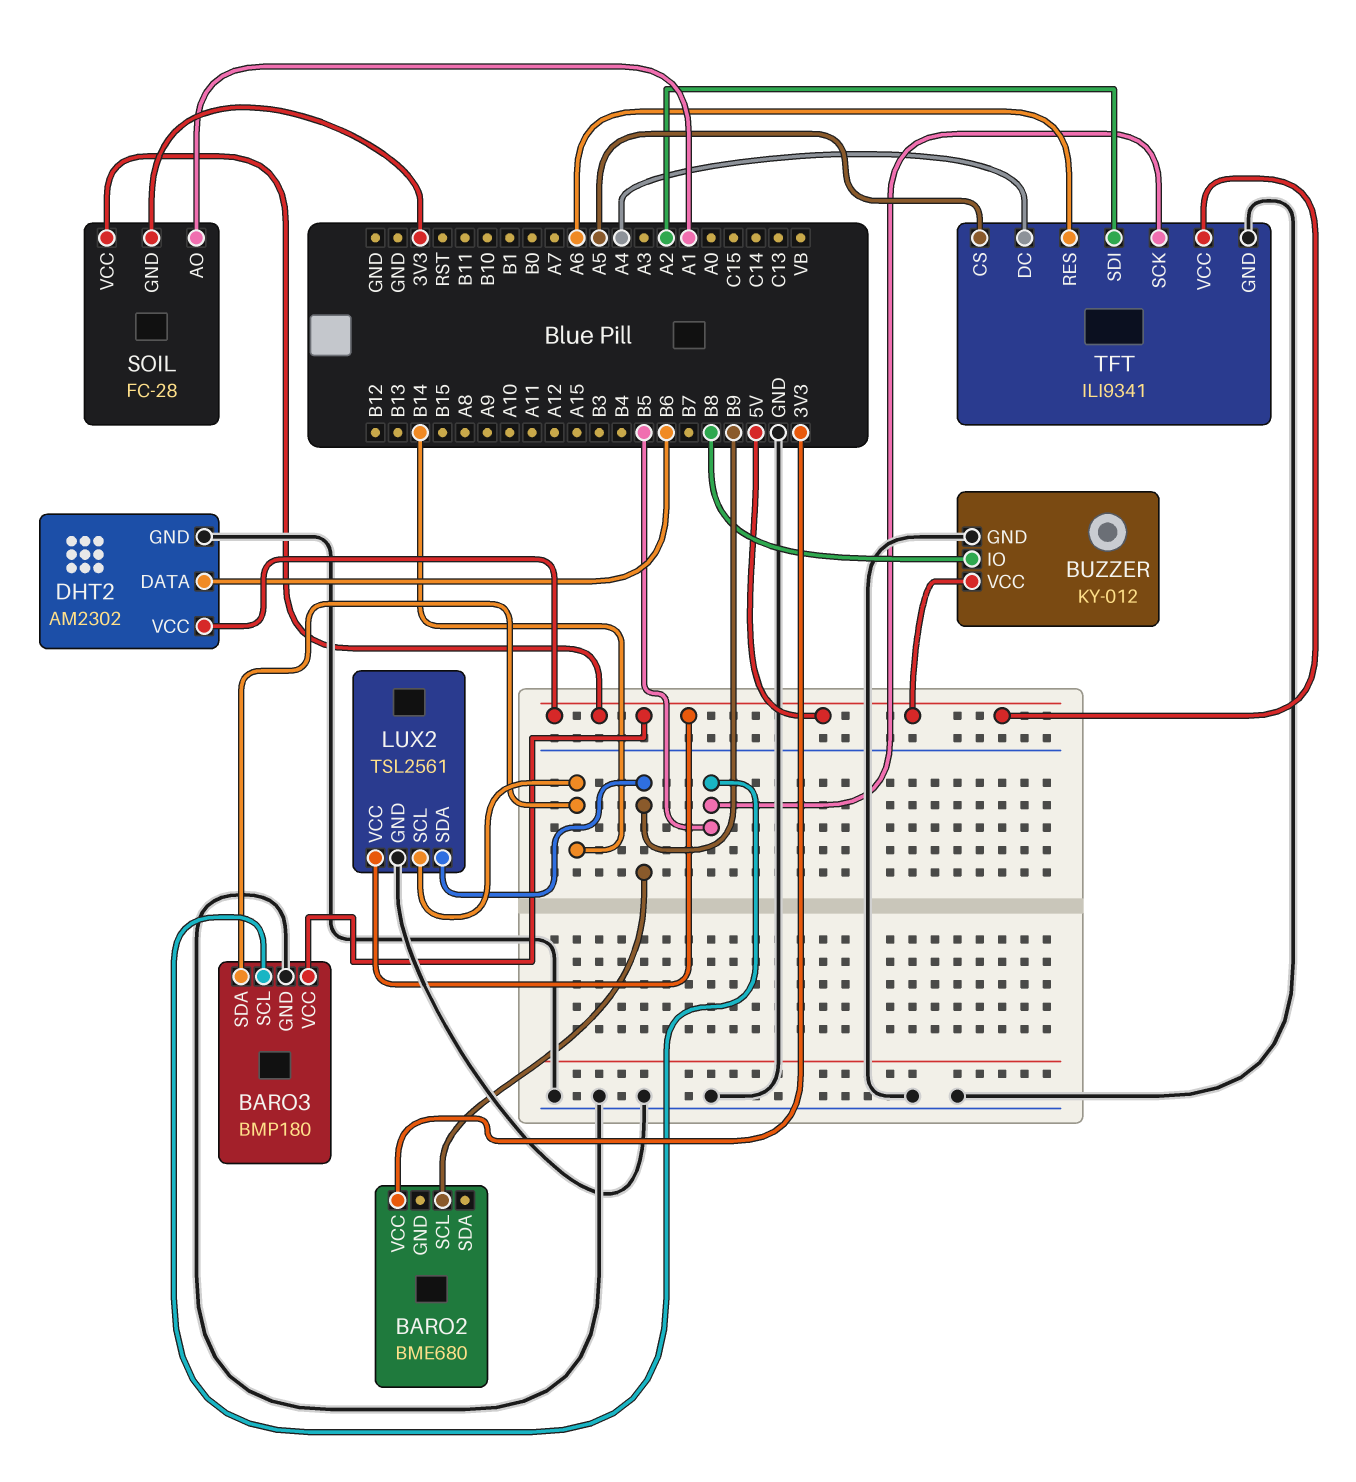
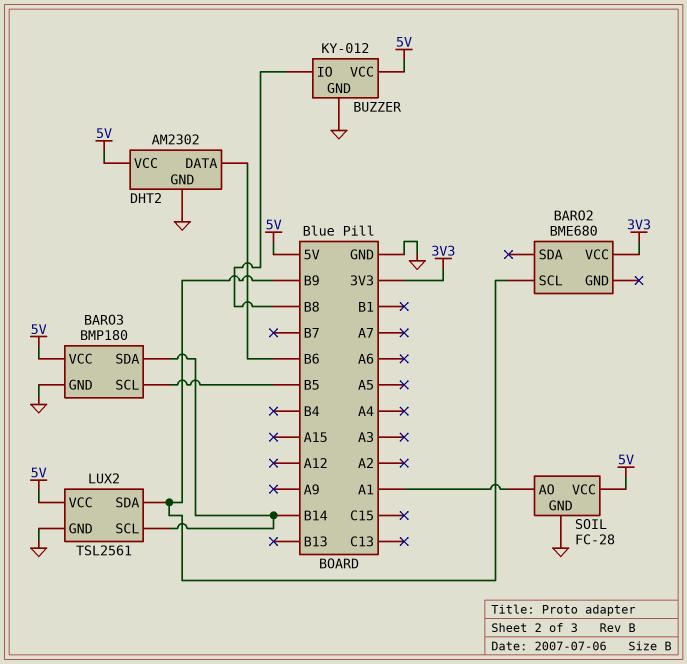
SOIL pin GND: 3V3 -> GND
TFT: ILI9341 -> none
TFT pin CS: A5 -> none
TFT pin DC: A4 -> none
TFT pin GND: GND -> none
TFT pin RES: A6 -> none
TFT pin SCK: B5 -> none
TFT pin SDI: A2 -> none
TFT pin VCC: 5V -> none

